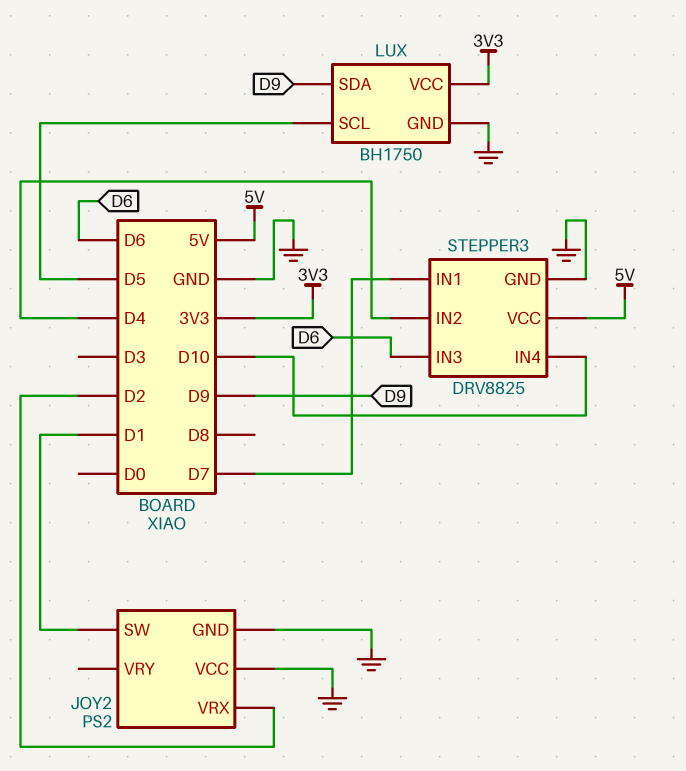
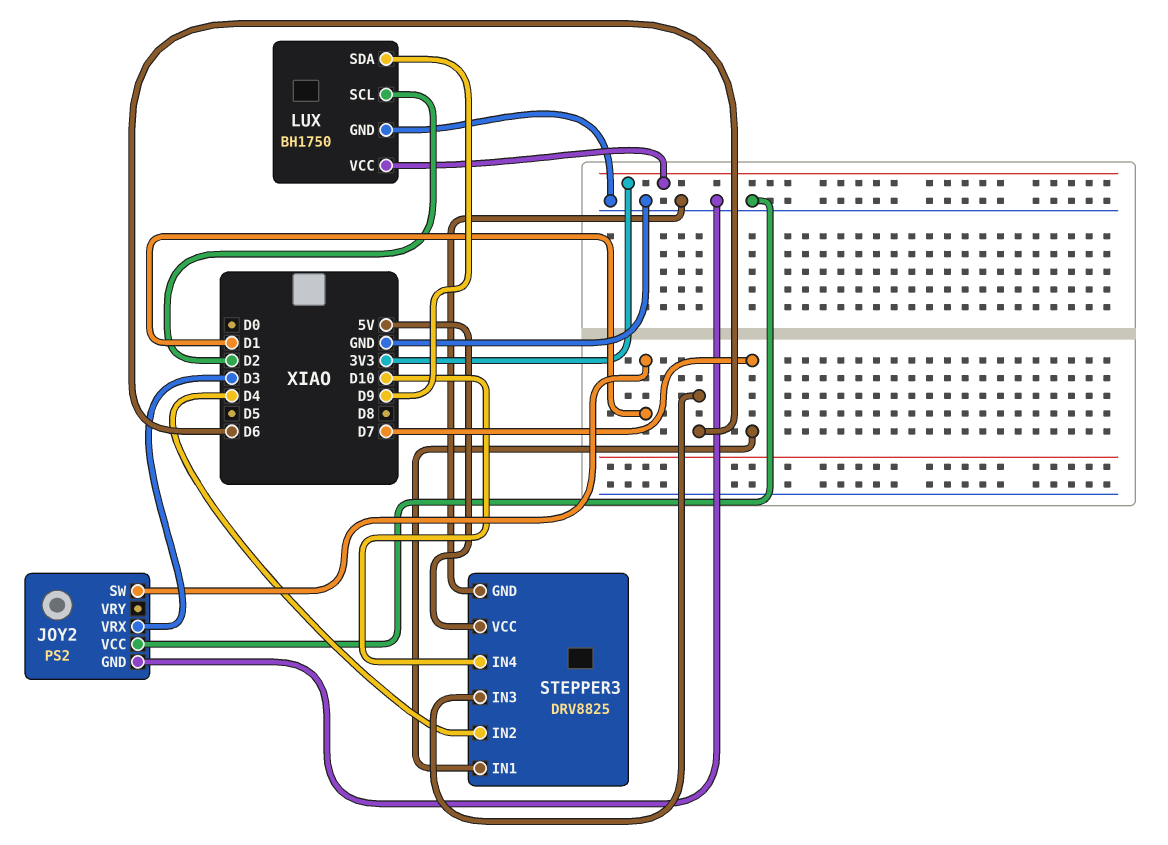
JOY2 pin VRX: D2 -> D3
LUX pin SCL: D5 -> D2

